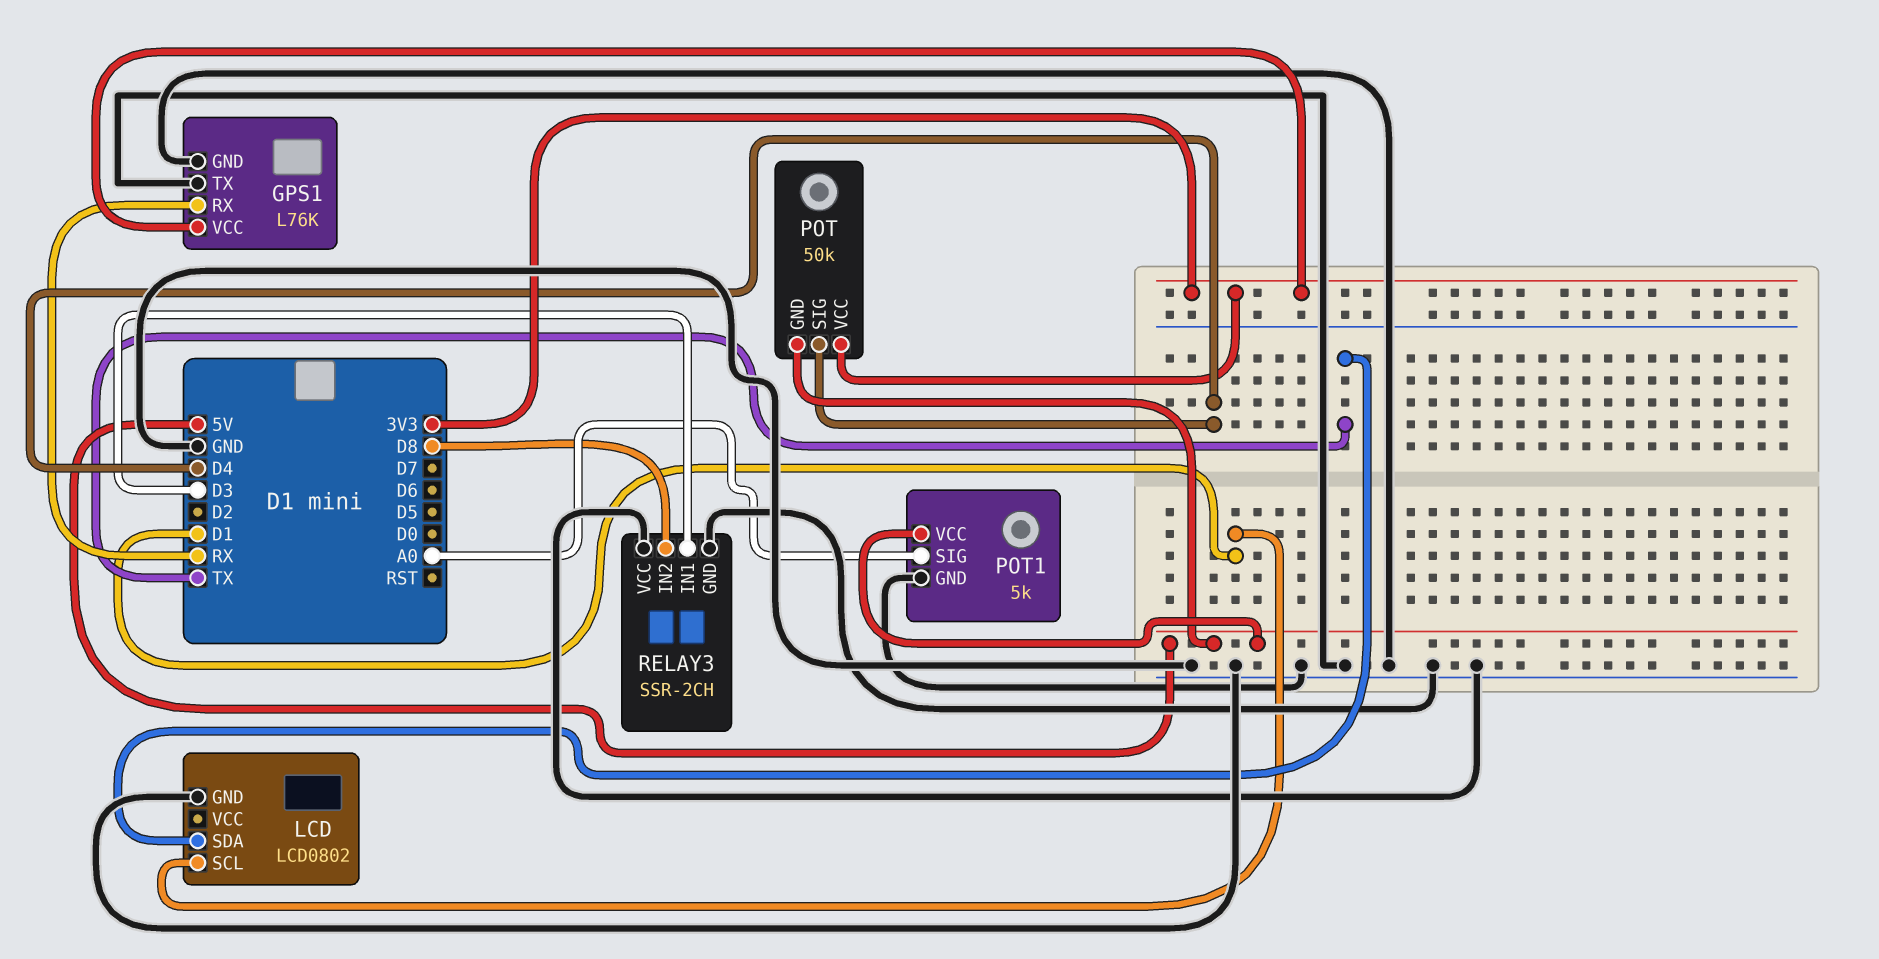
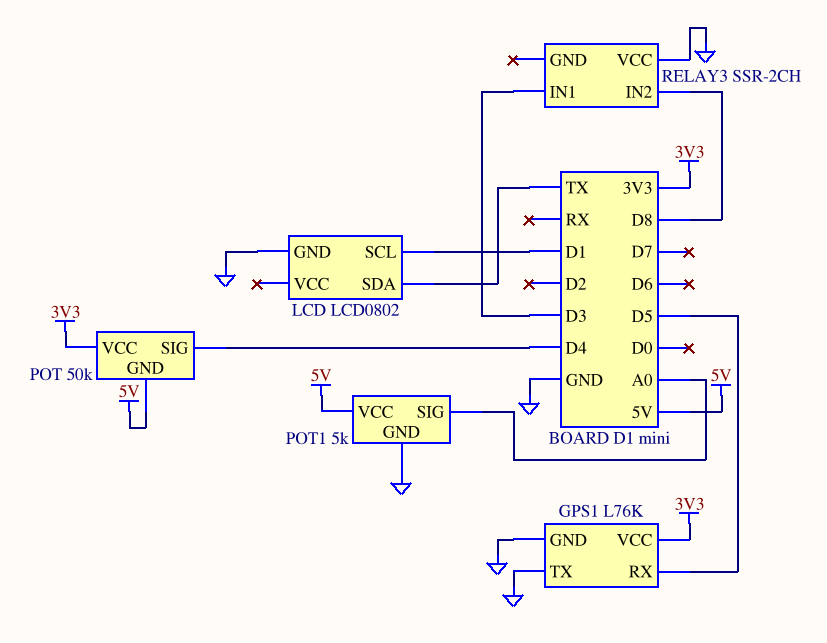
GPS1 pin RX: RX -> D5
RELAY3 pin GND: GND -> none

